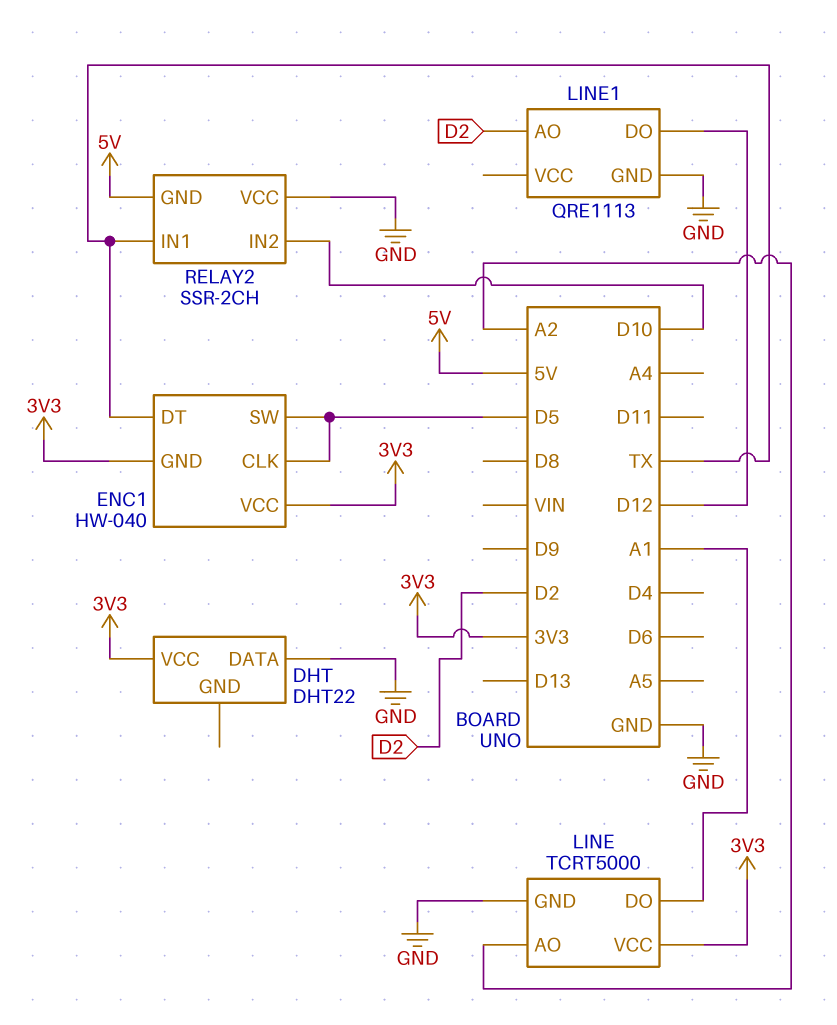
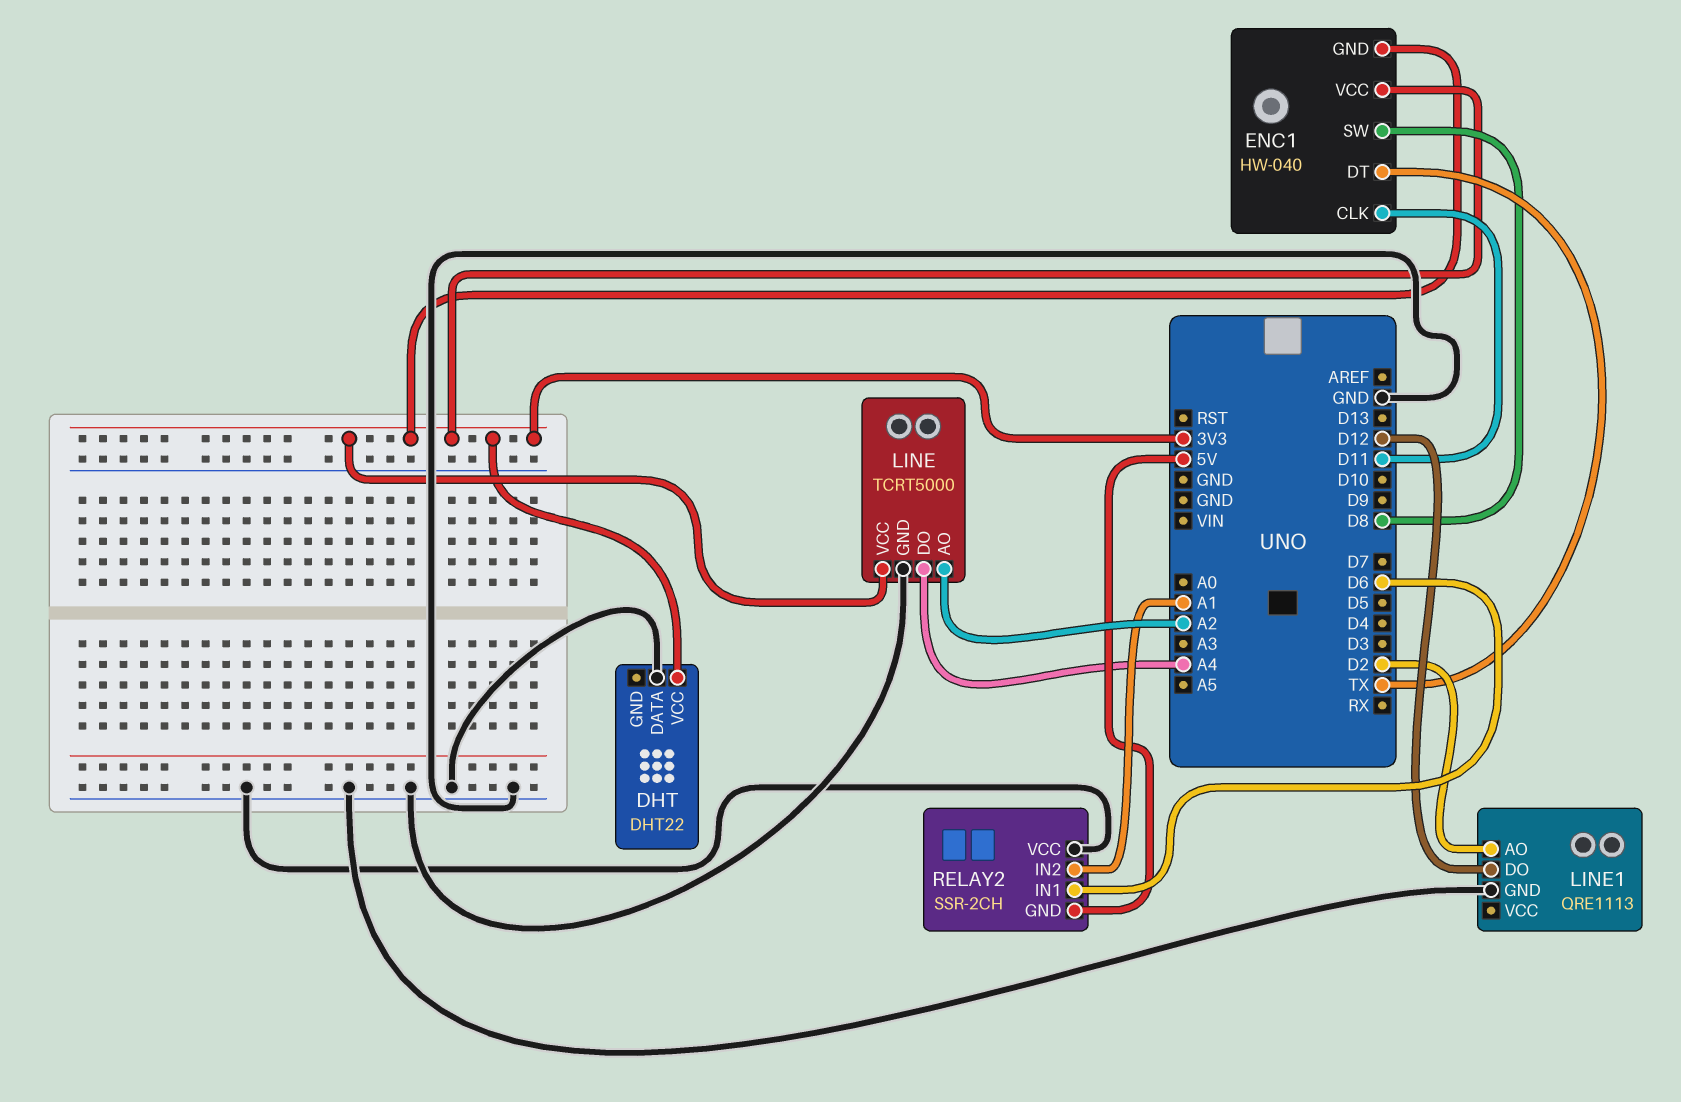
ENC1 pin CLK: D5 -> D11
ENC1 pin SW: D5 -> D8
LINE pin DO: A1 -> A4
RELAY2 pin IN1: TX -> D6
RELAY2 pin IN2: D10 -> A1

